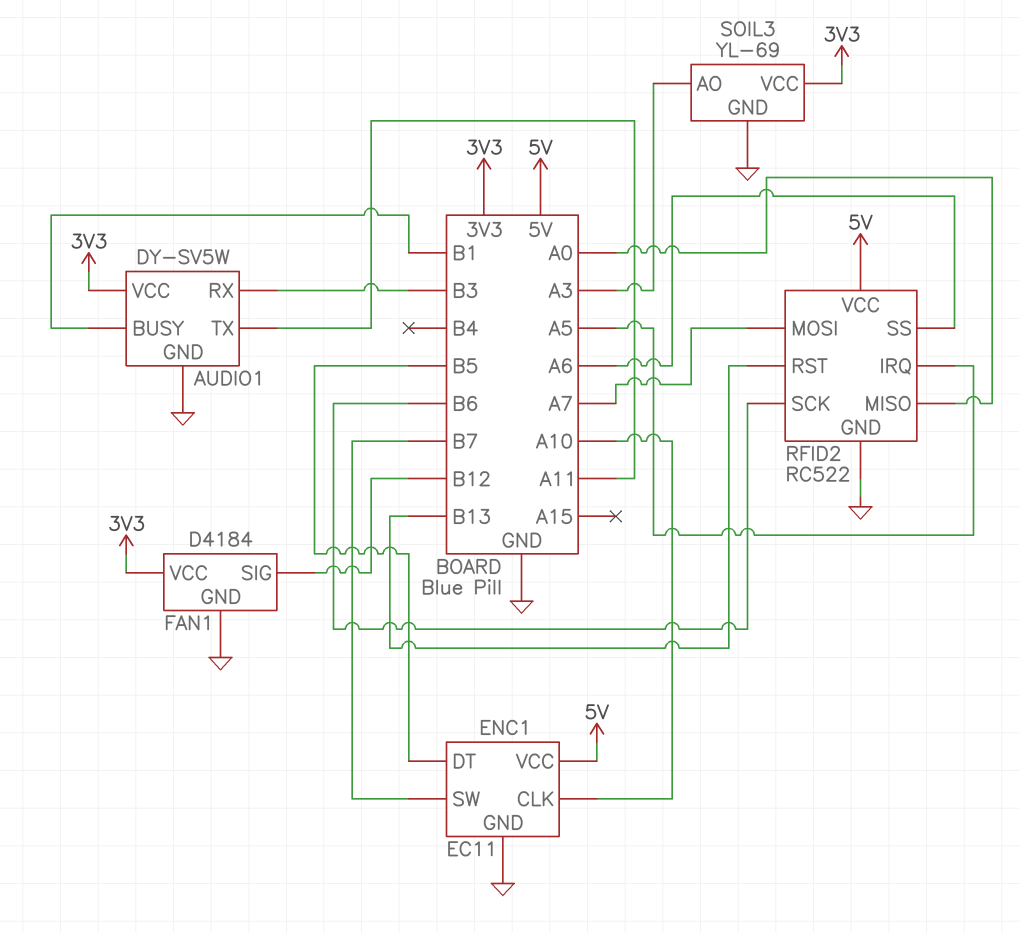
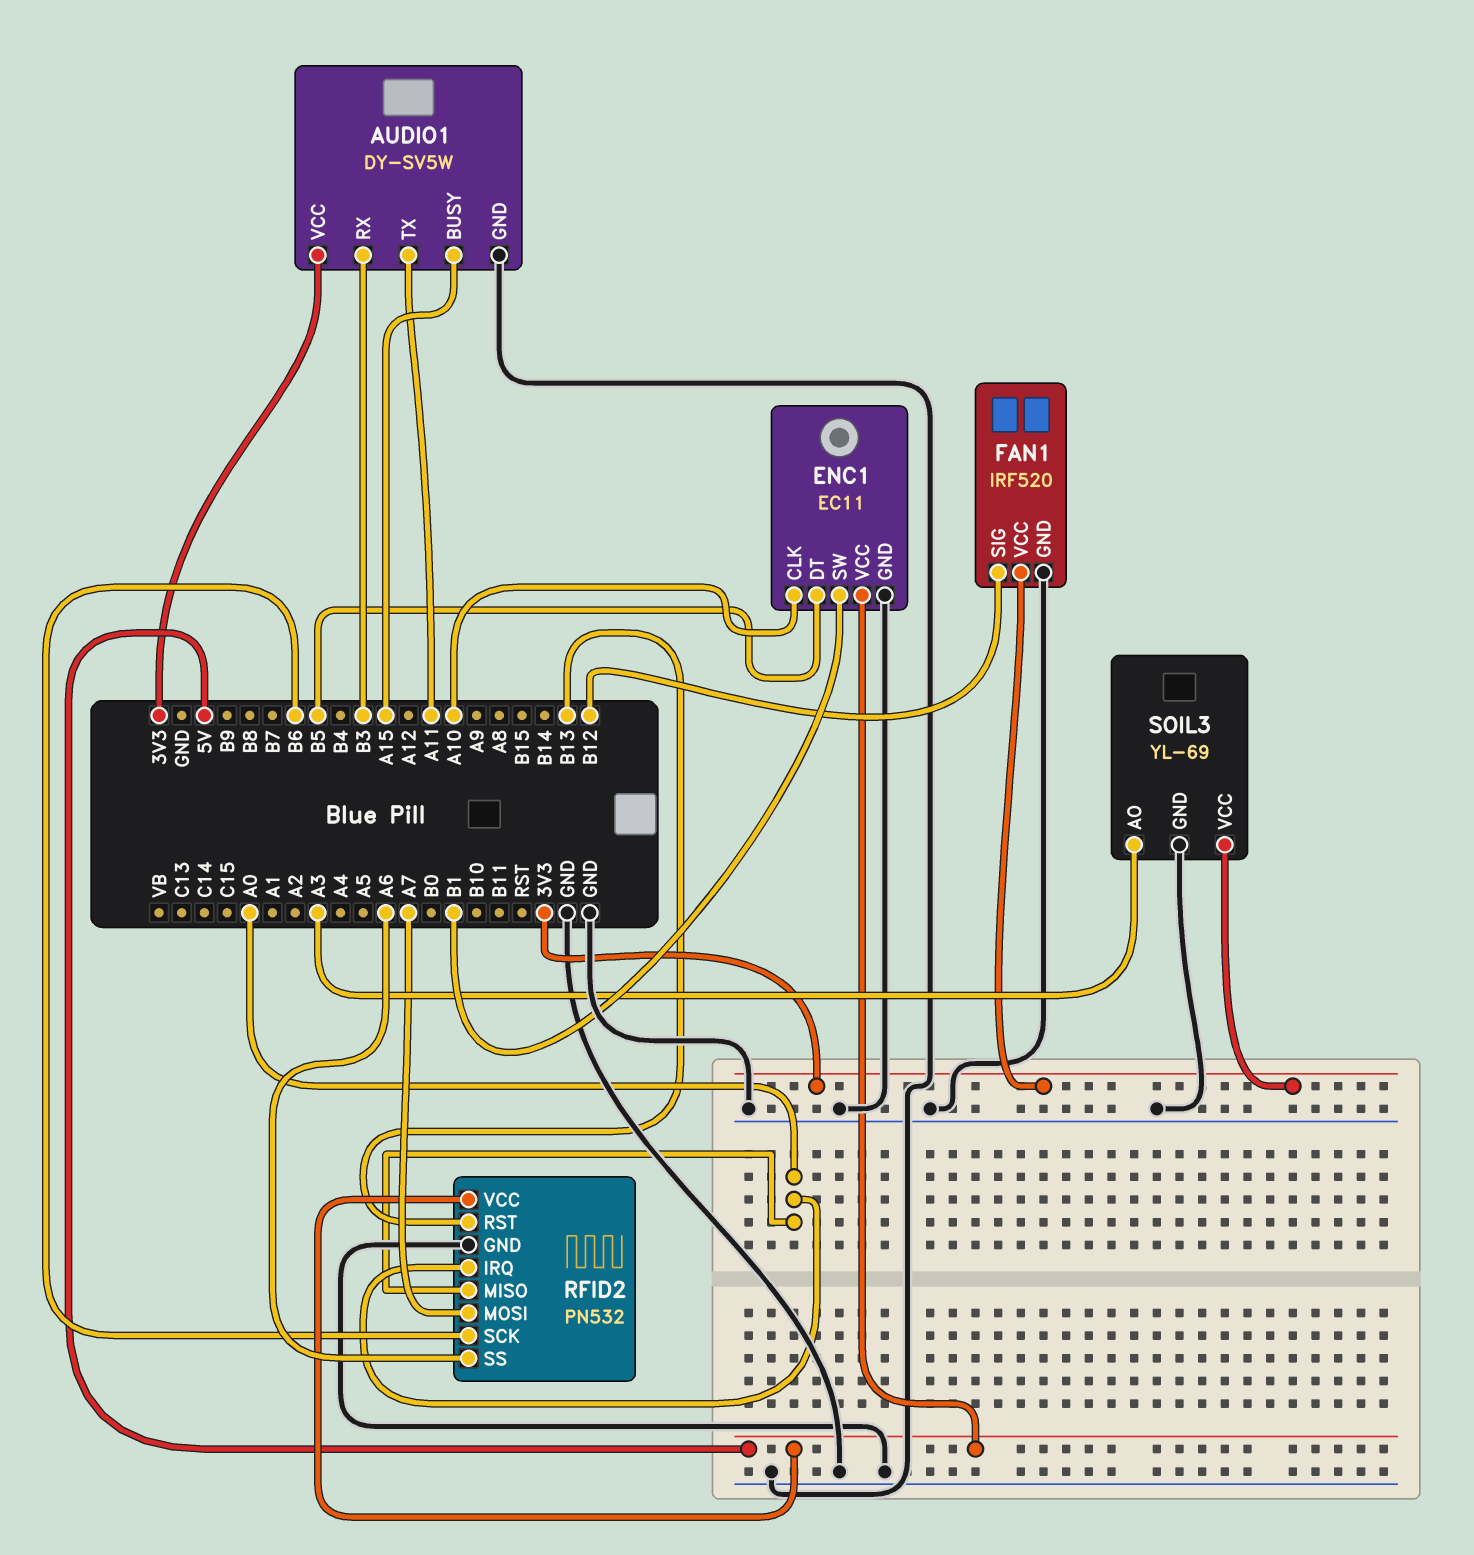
AUDIO1 pin BUSY: B1 -> A15
ENC1 pin SW: B7 -> B1
FAN1: D4184 -> IRF520
RFID2: RC522 -> PN532
RFID2 pin IRQ: A5 -> A0

